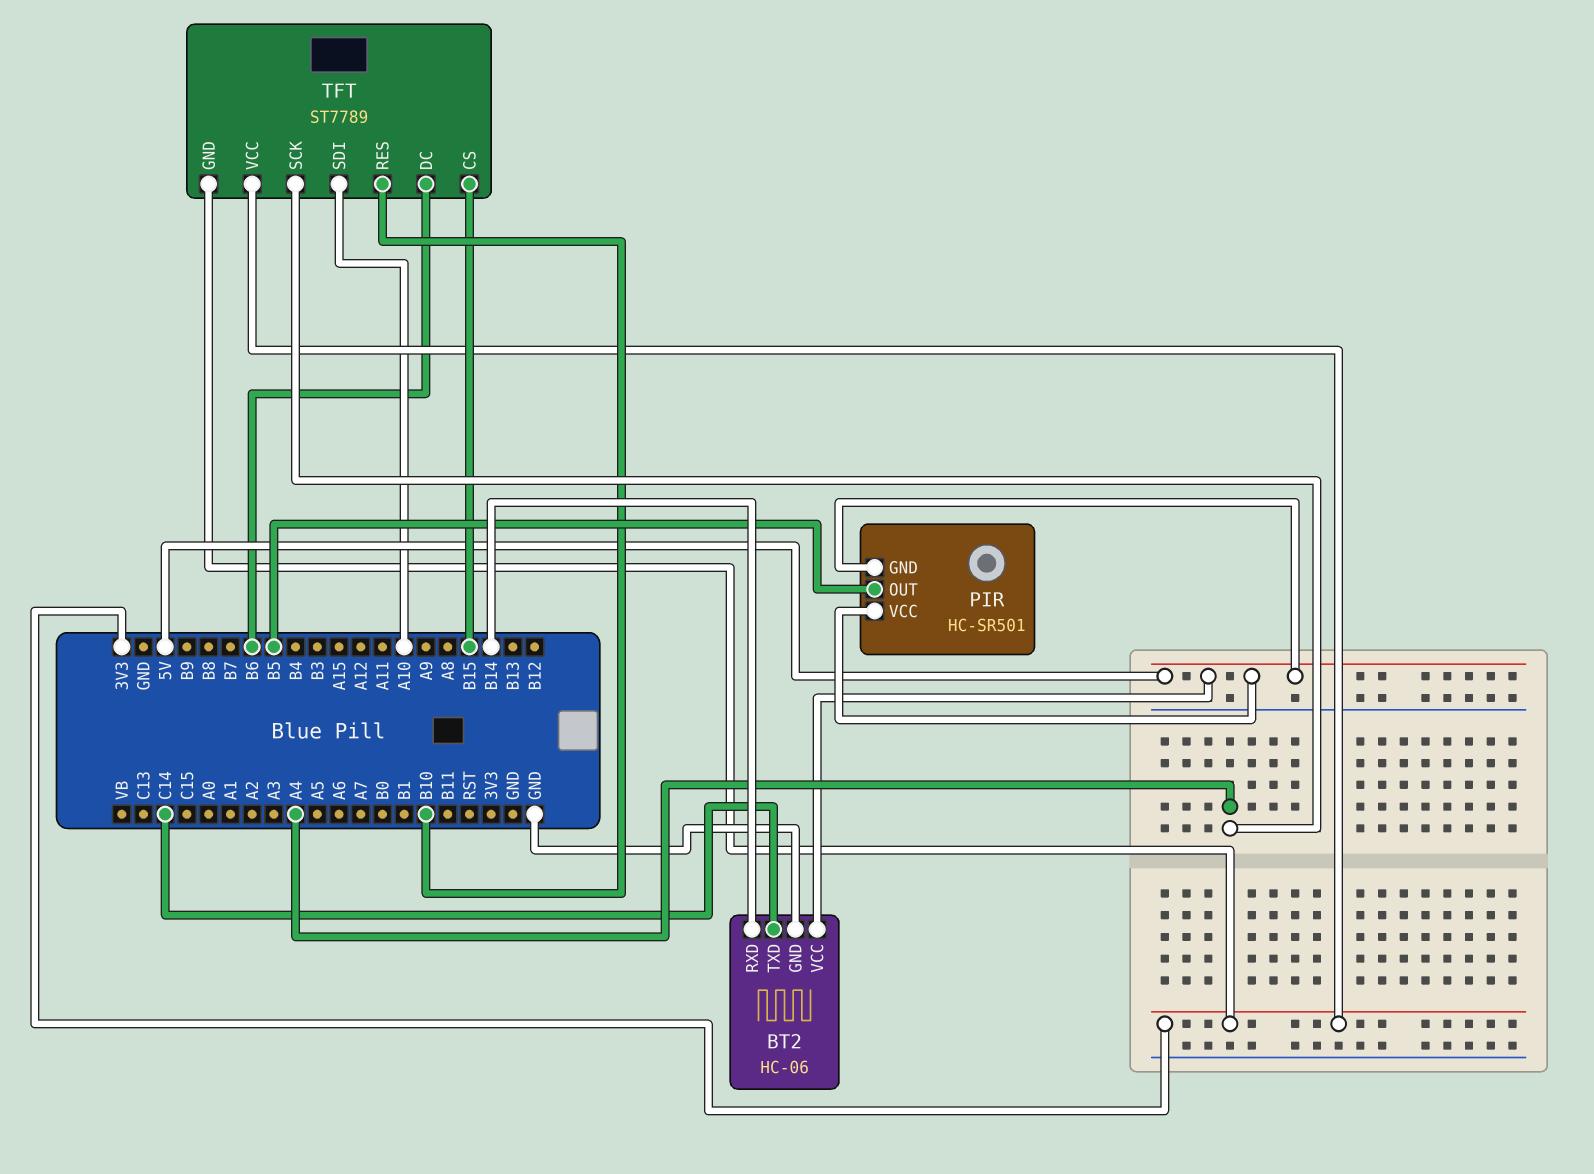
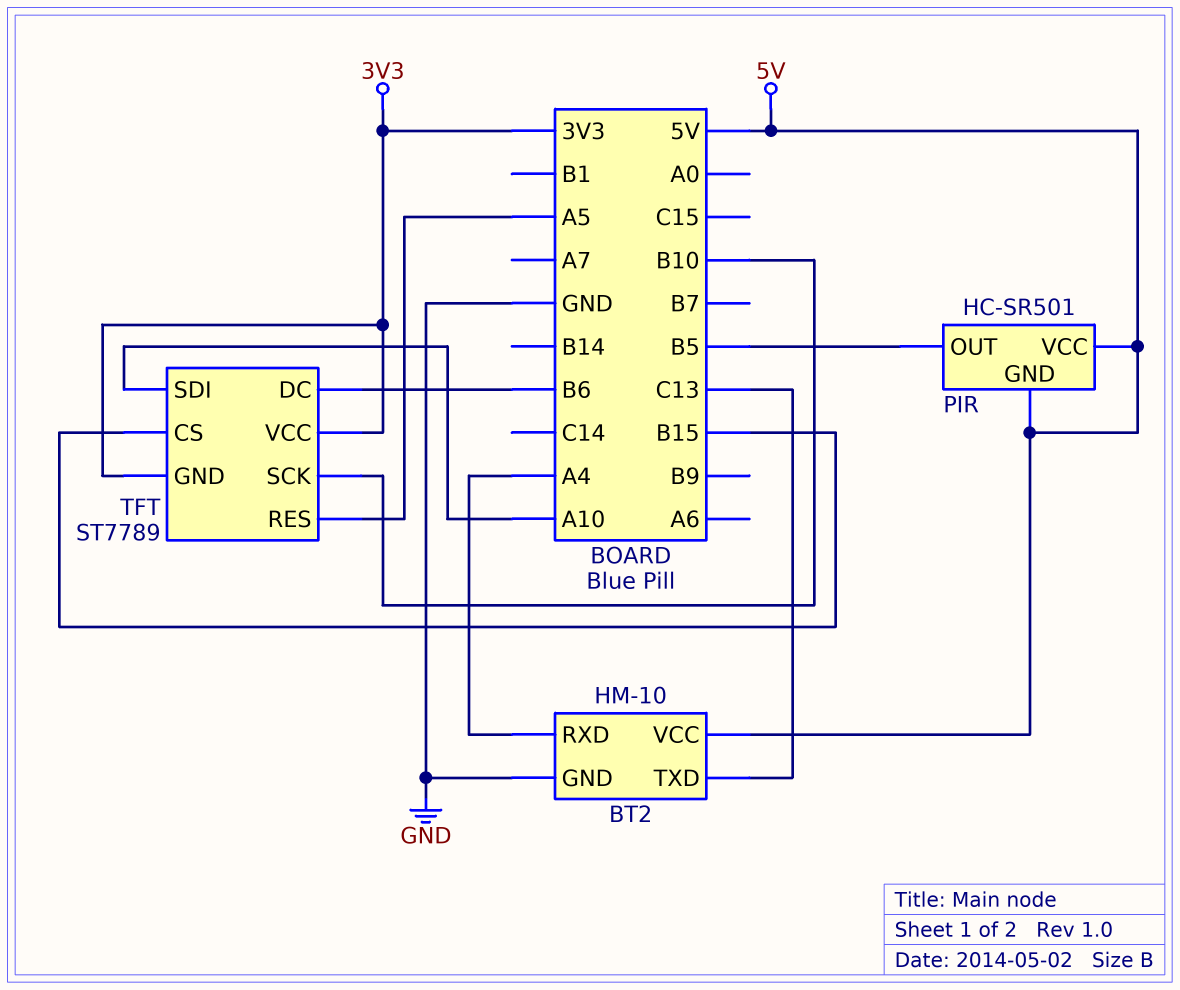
BT2: HC-06 -> HM-10
BT2 pin RXD: B14 -> A4
BT2 pin TXD: C14 -> C13
TFT pin RES: B10 -> A5
TFT pin SCK: A4 -> B10

